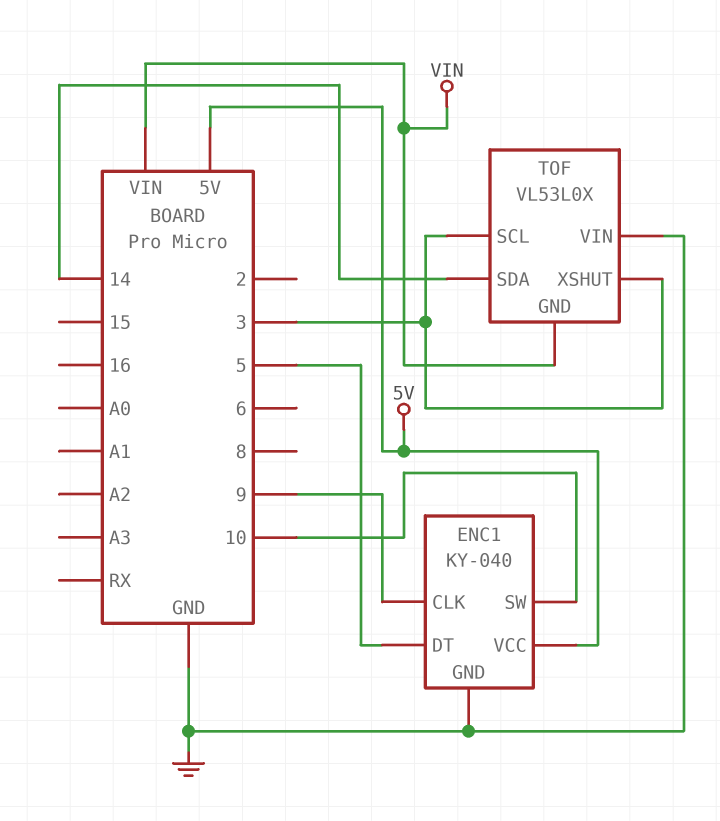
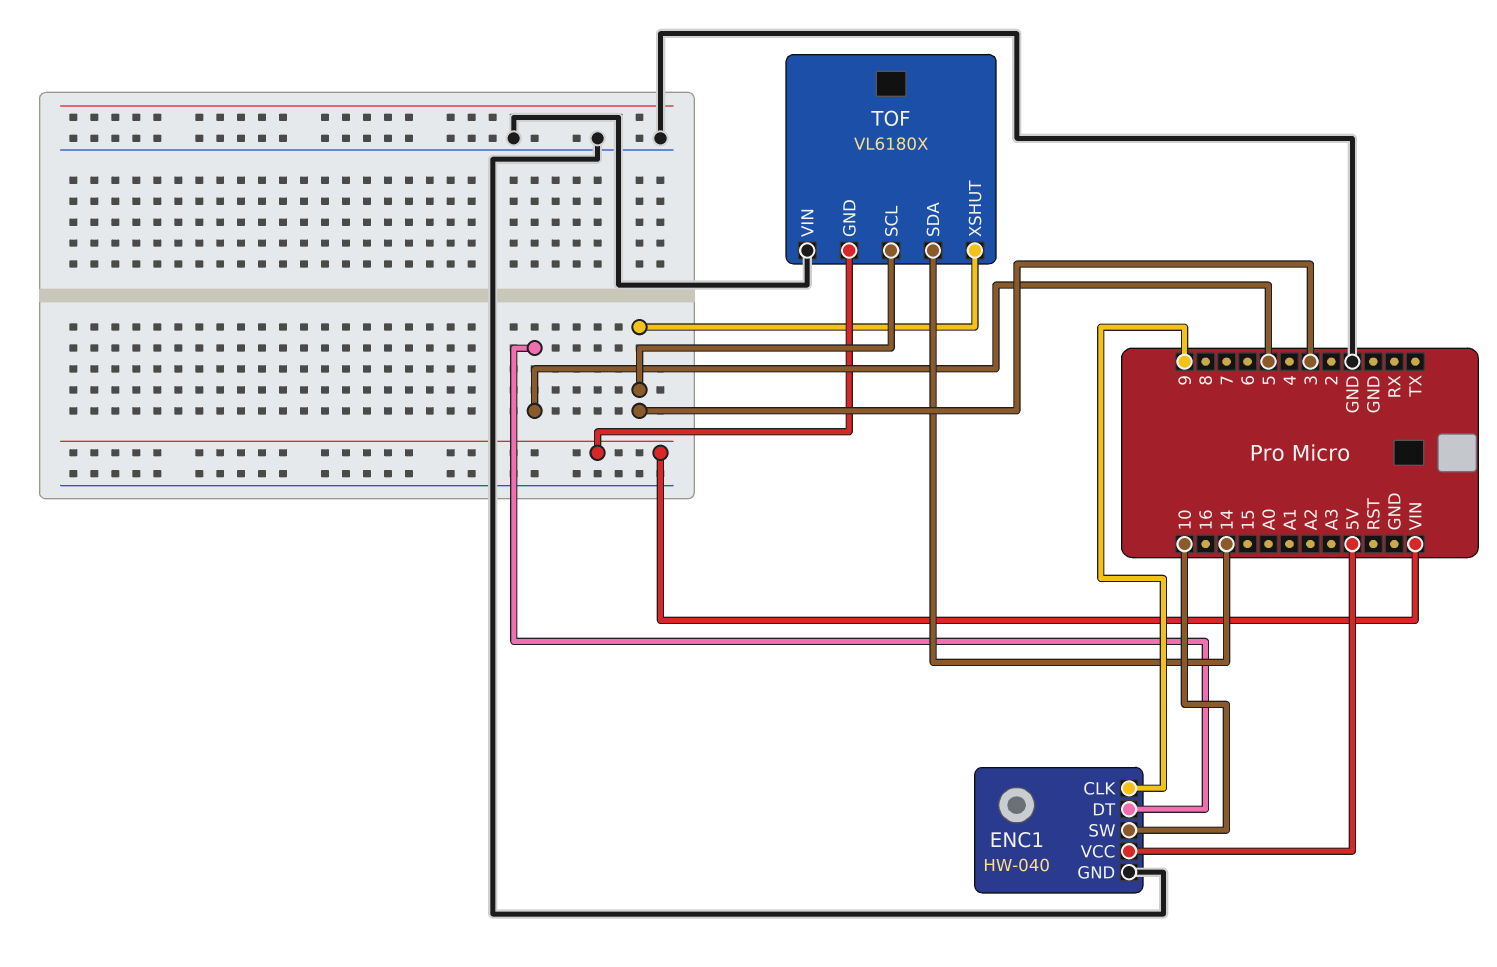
ENC1: KY-040 -> HW-040
TOF: VL53L0X -> VL6180X

